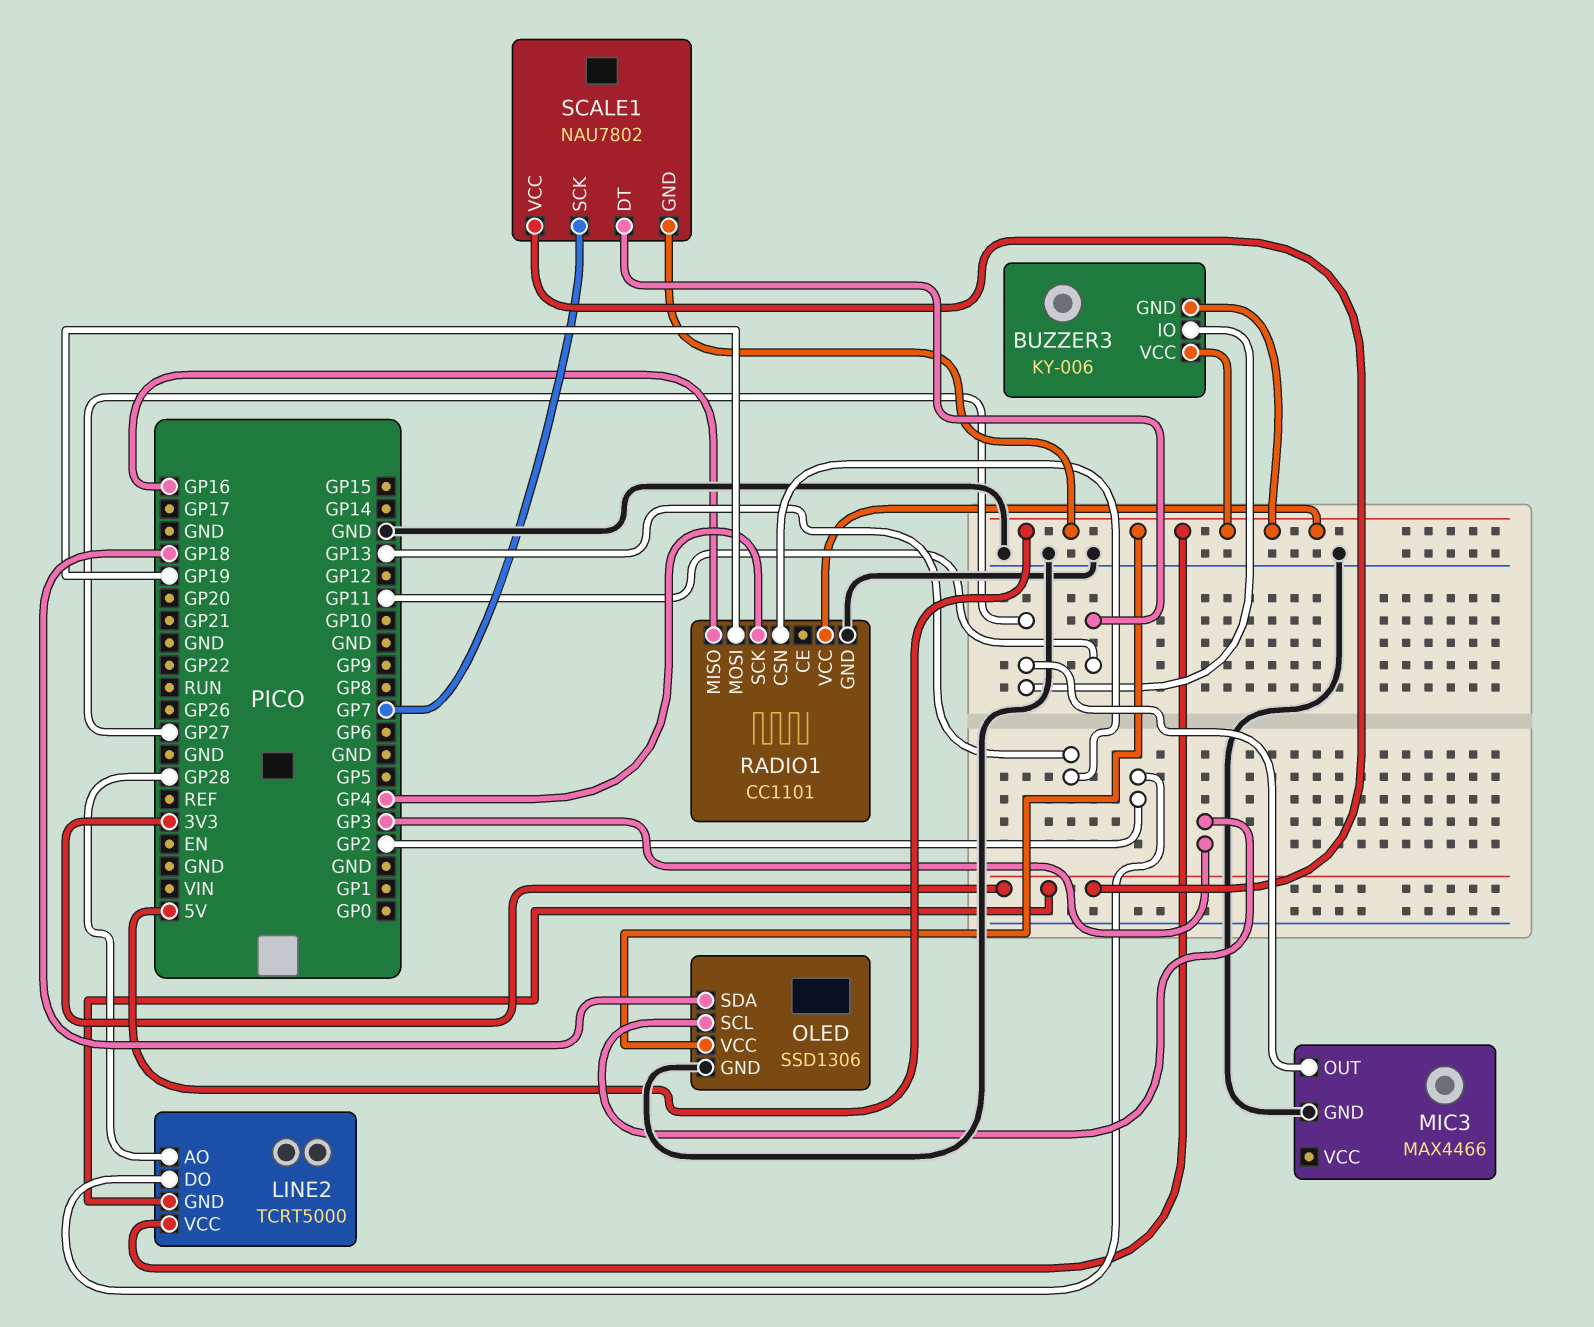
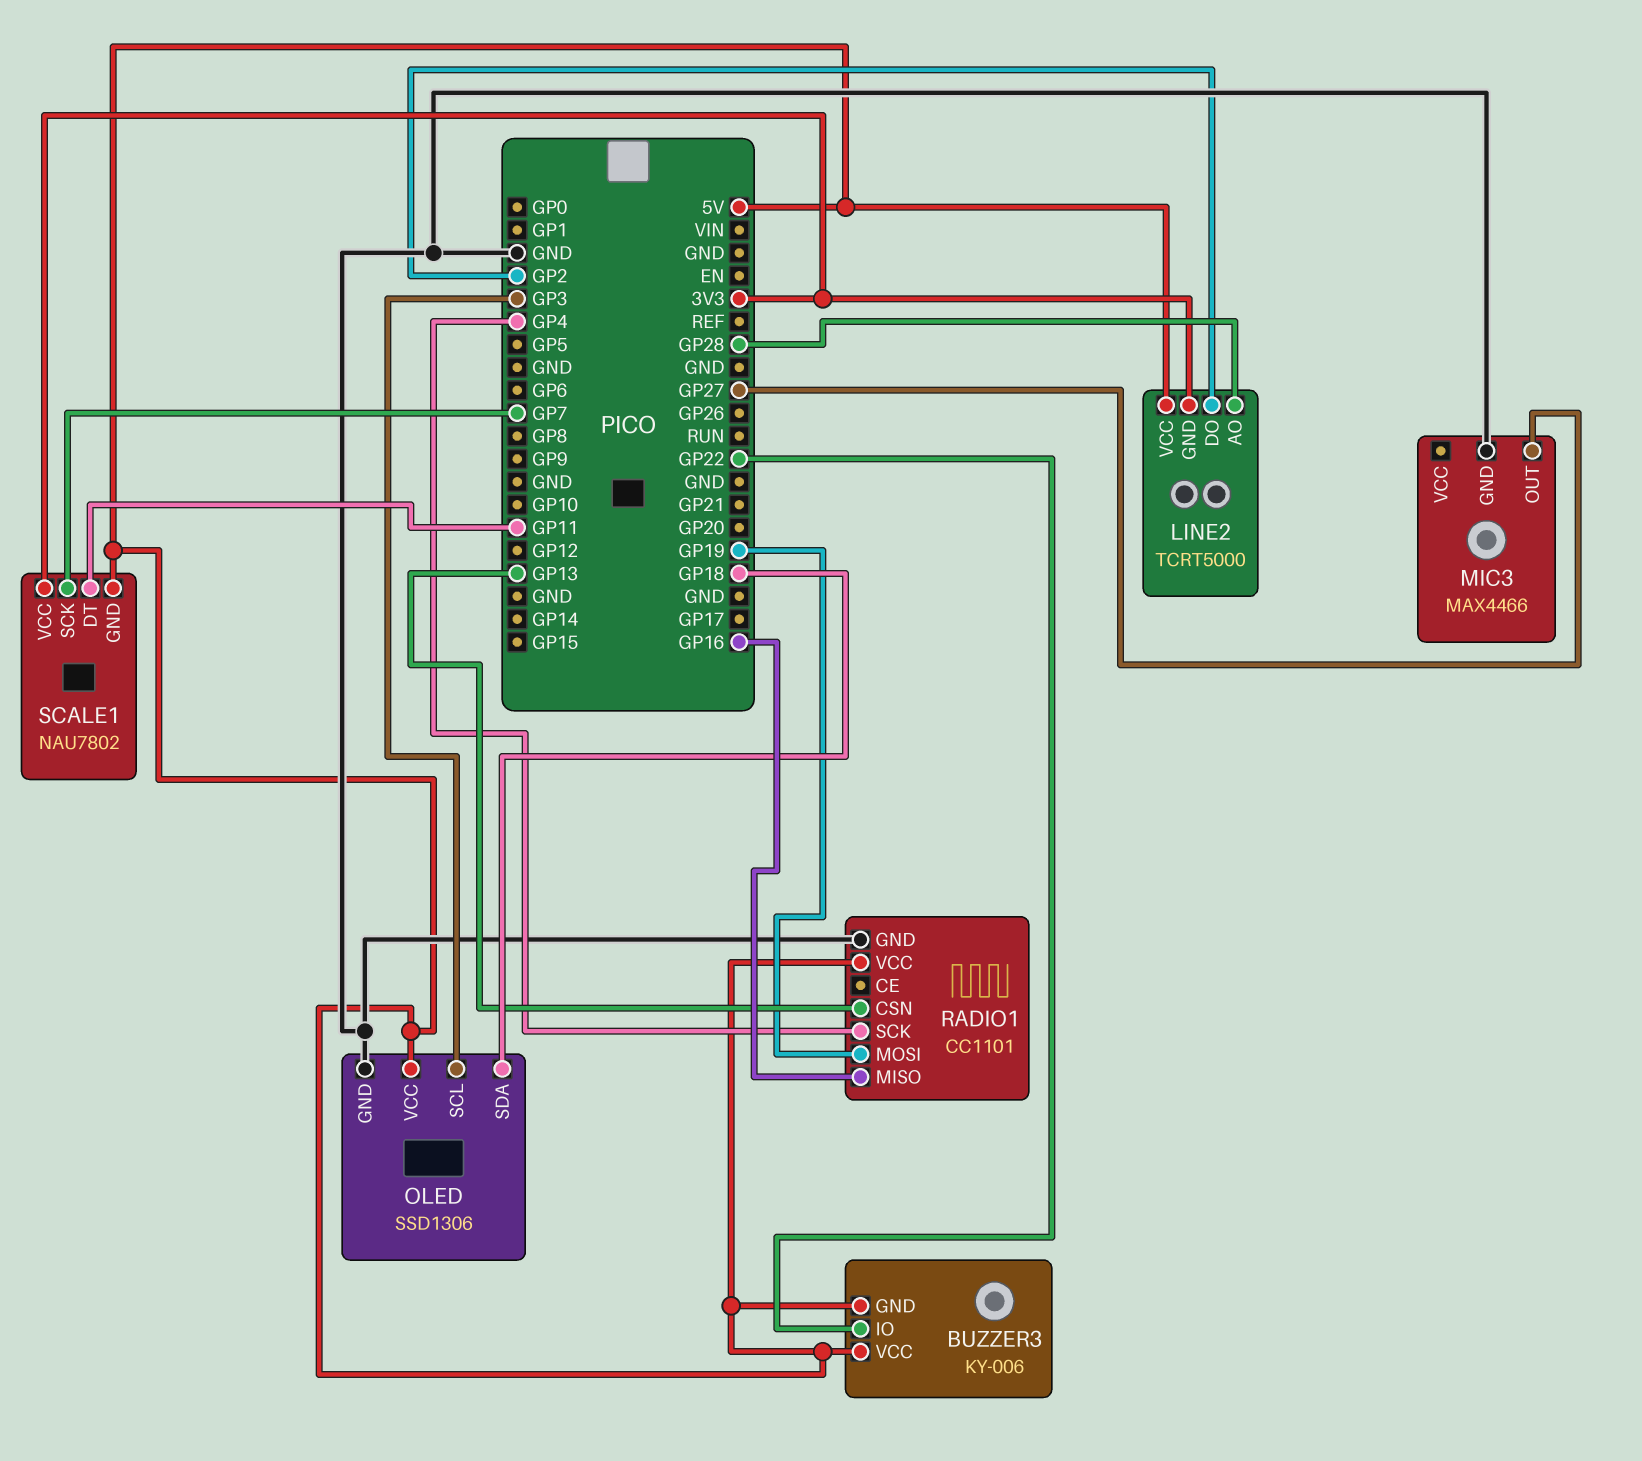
BUZZER3 pin IO: GP27 -> GP22

